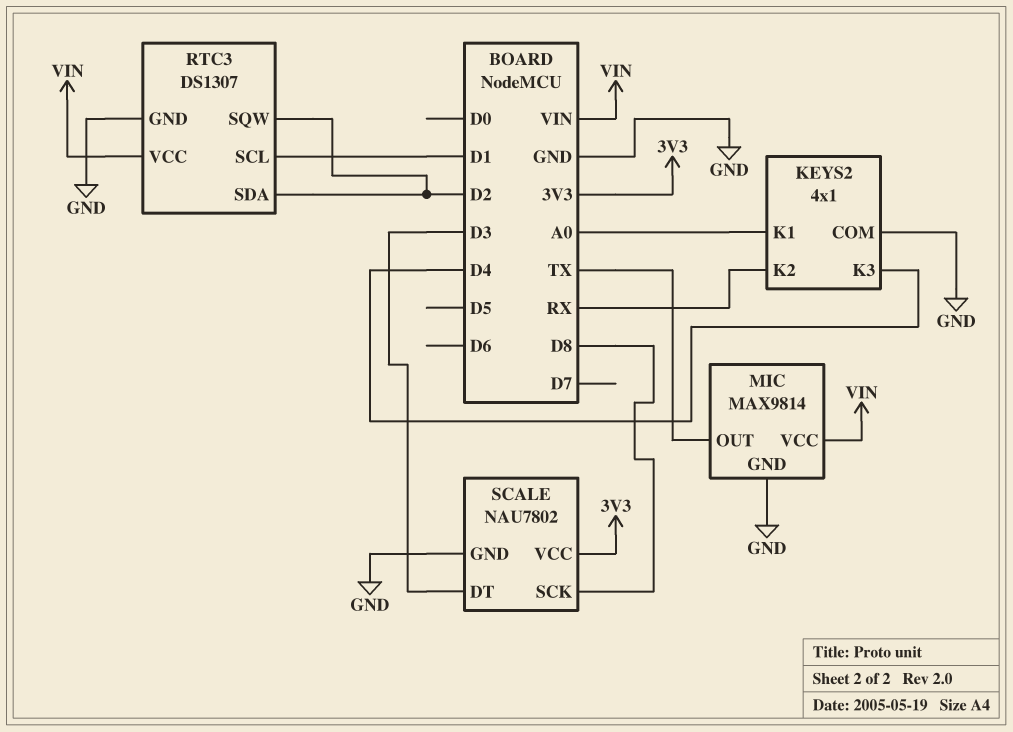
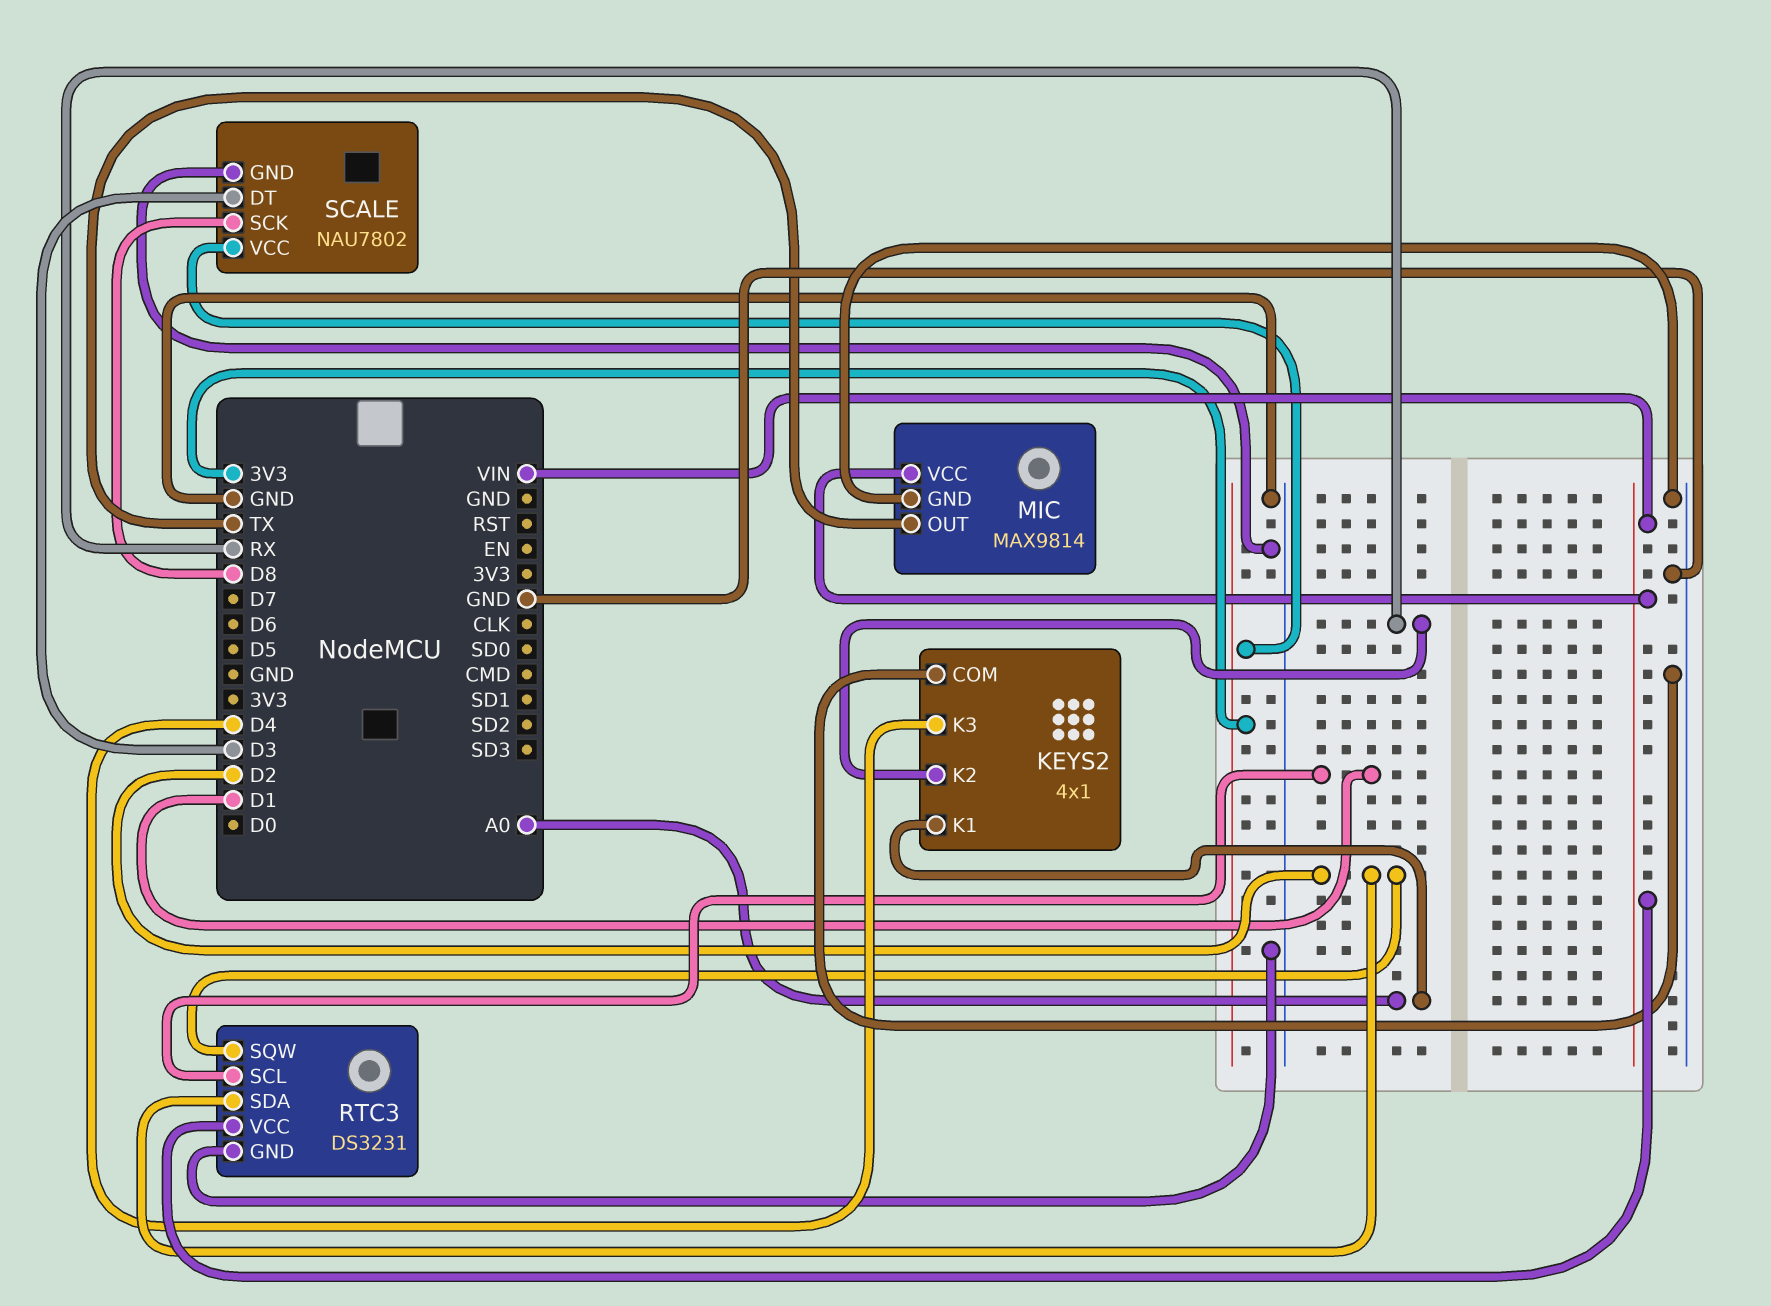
RTC3: DS1307 -> DS3231

